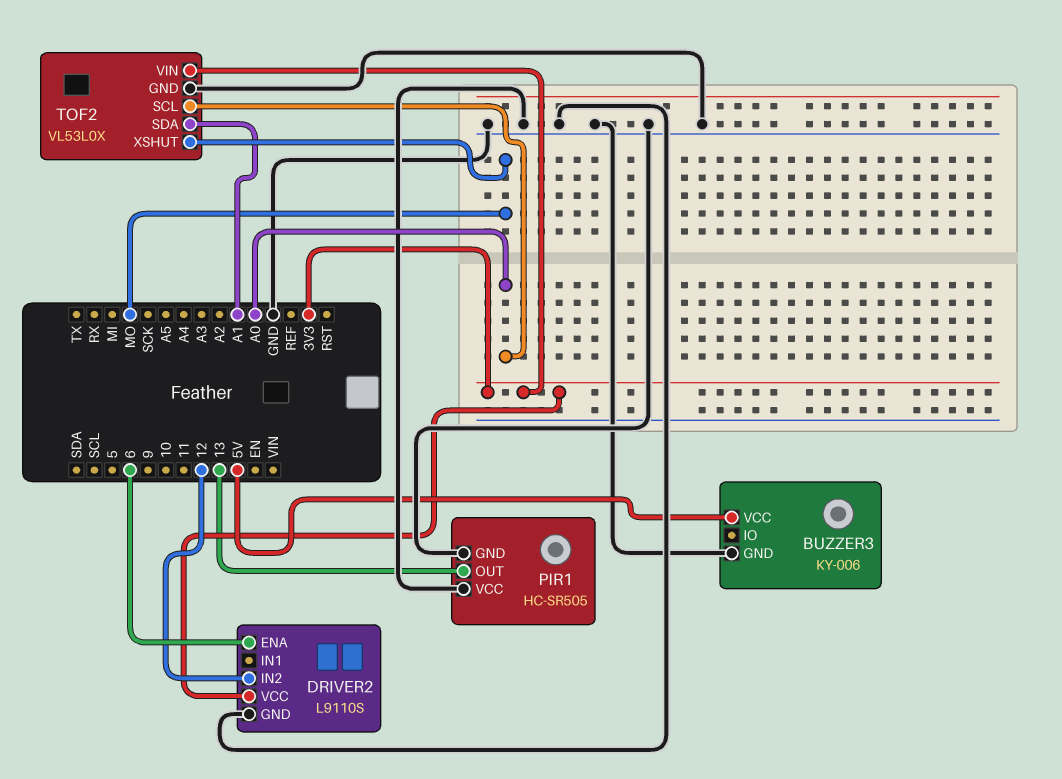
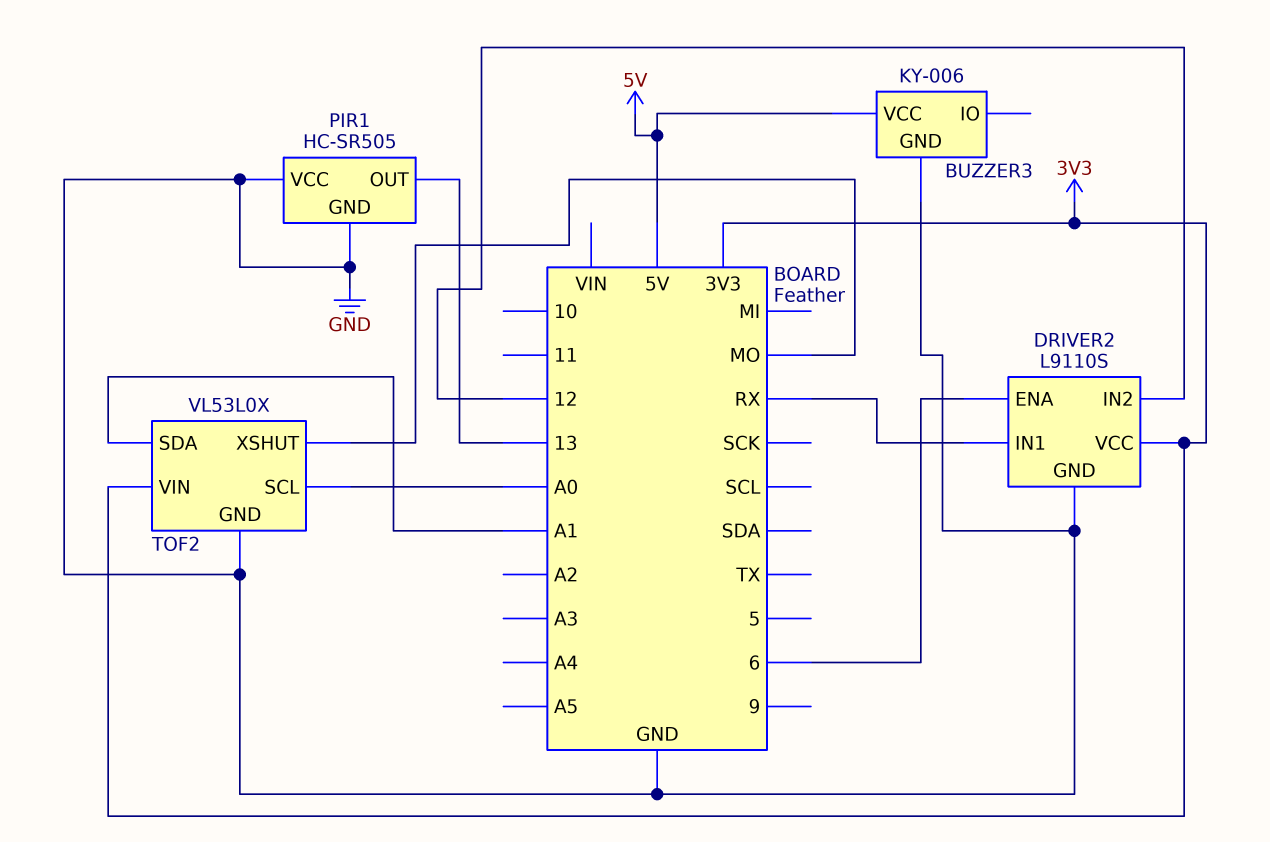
DRIVER2 pin IN1: none -> RX

